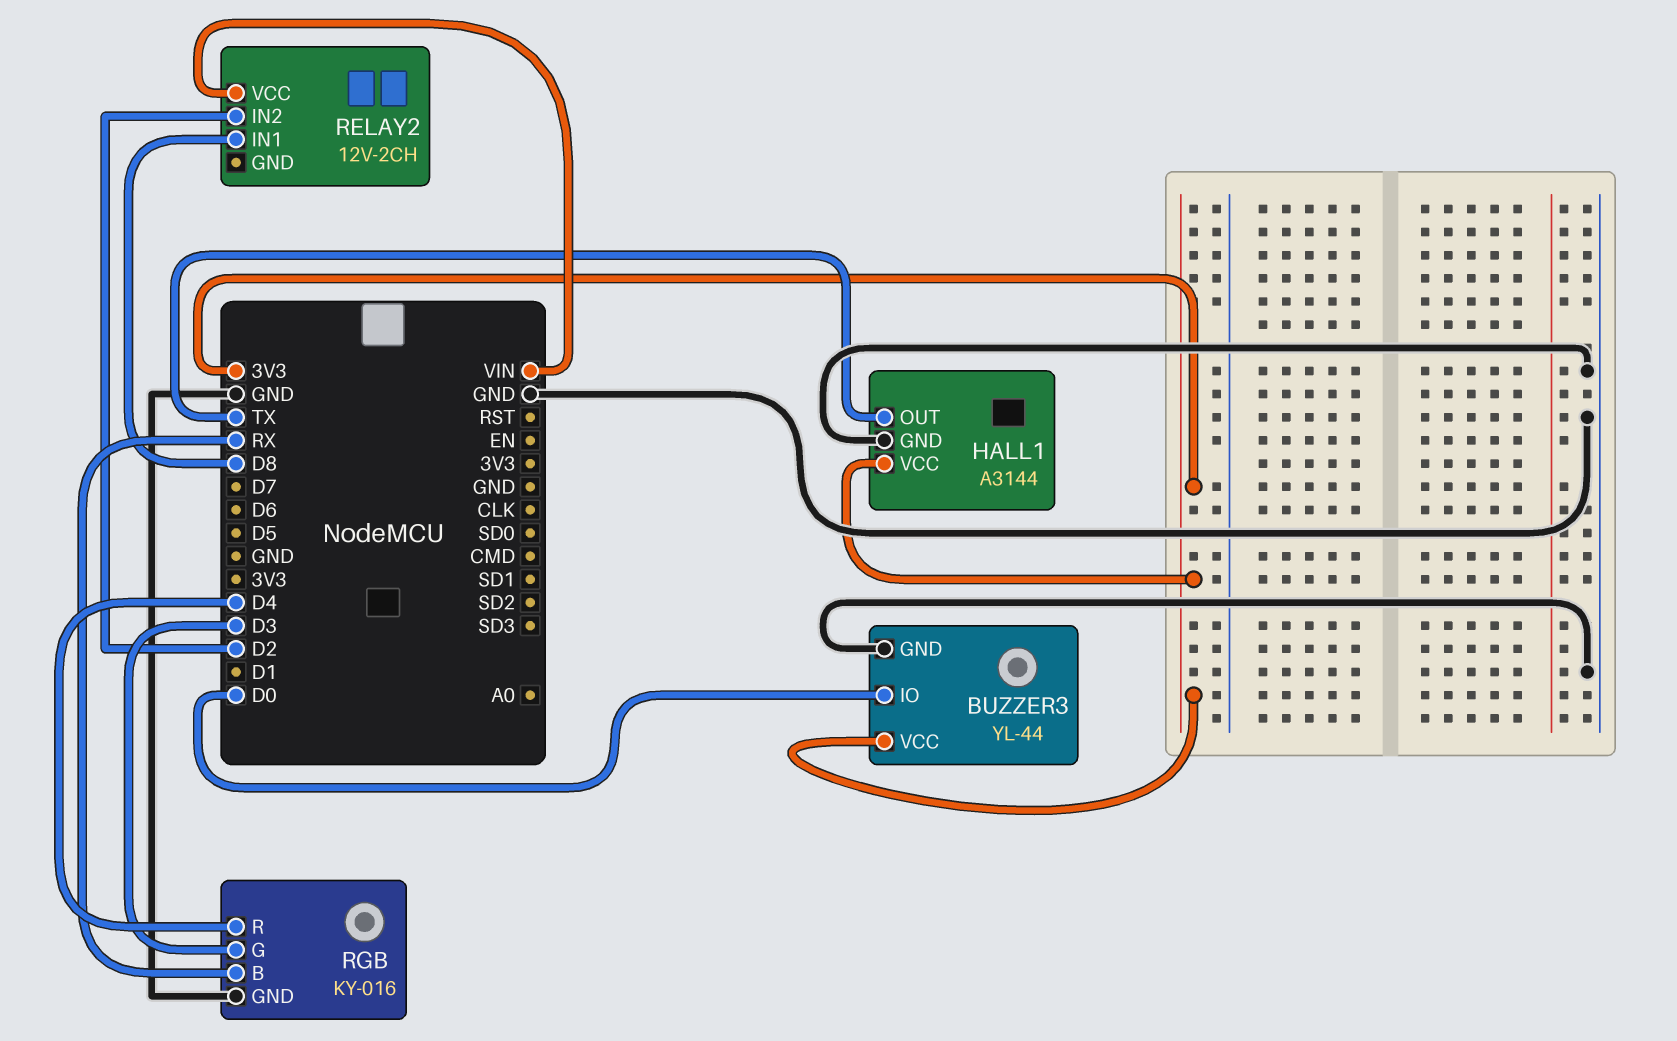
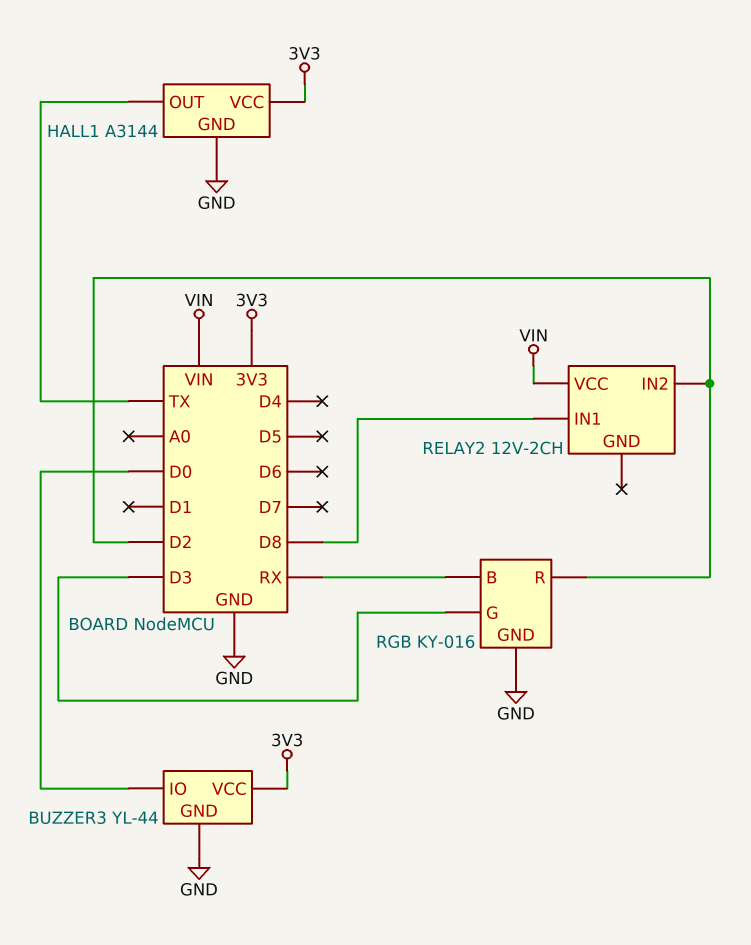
RGB pin R: D4 -> D2

